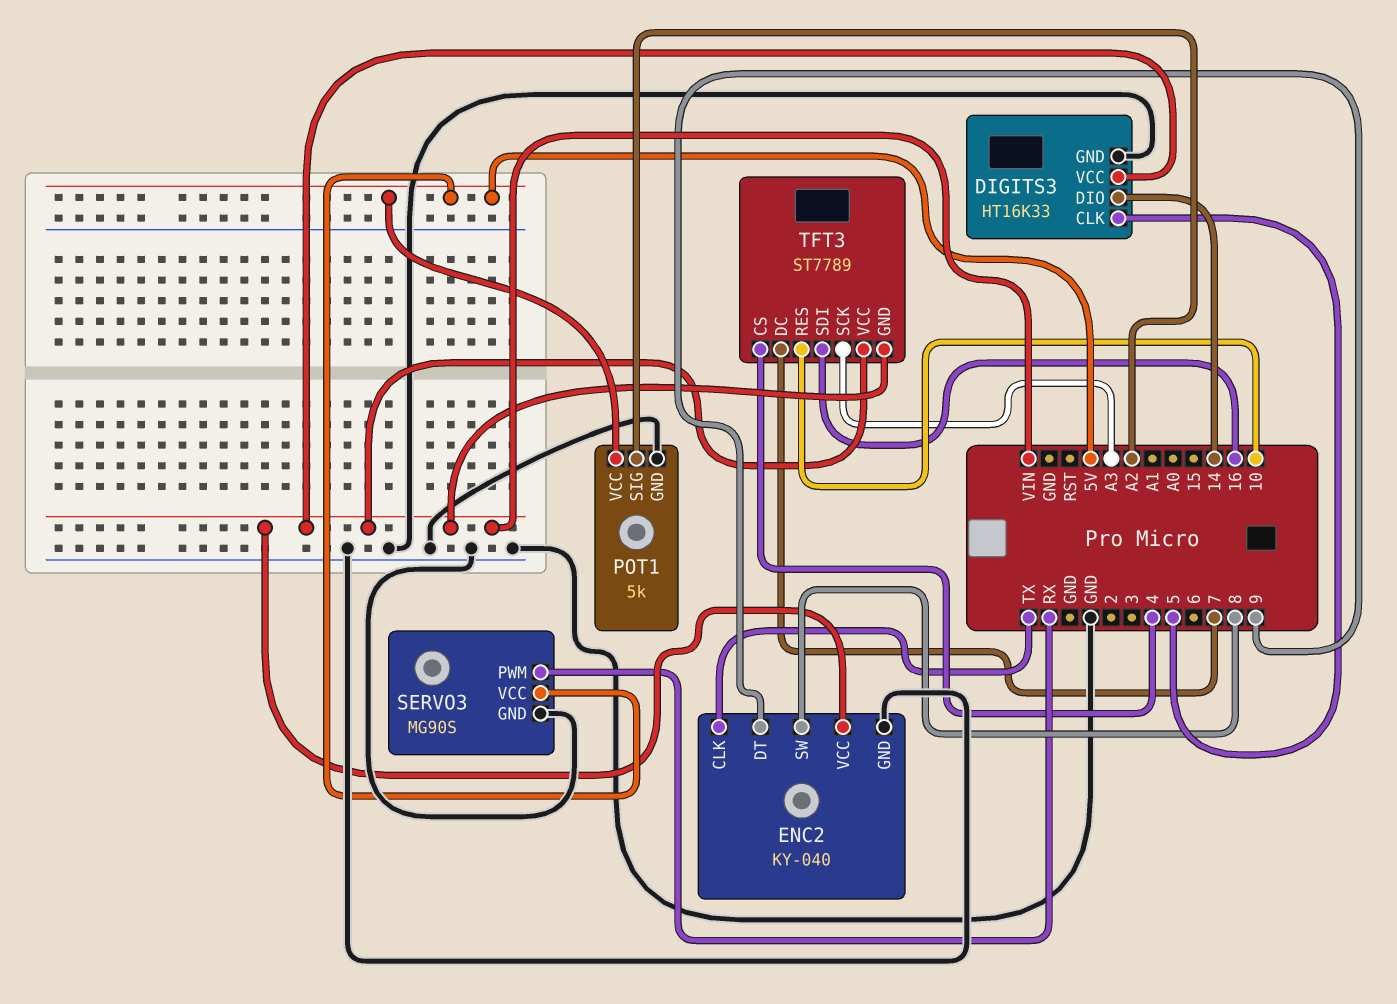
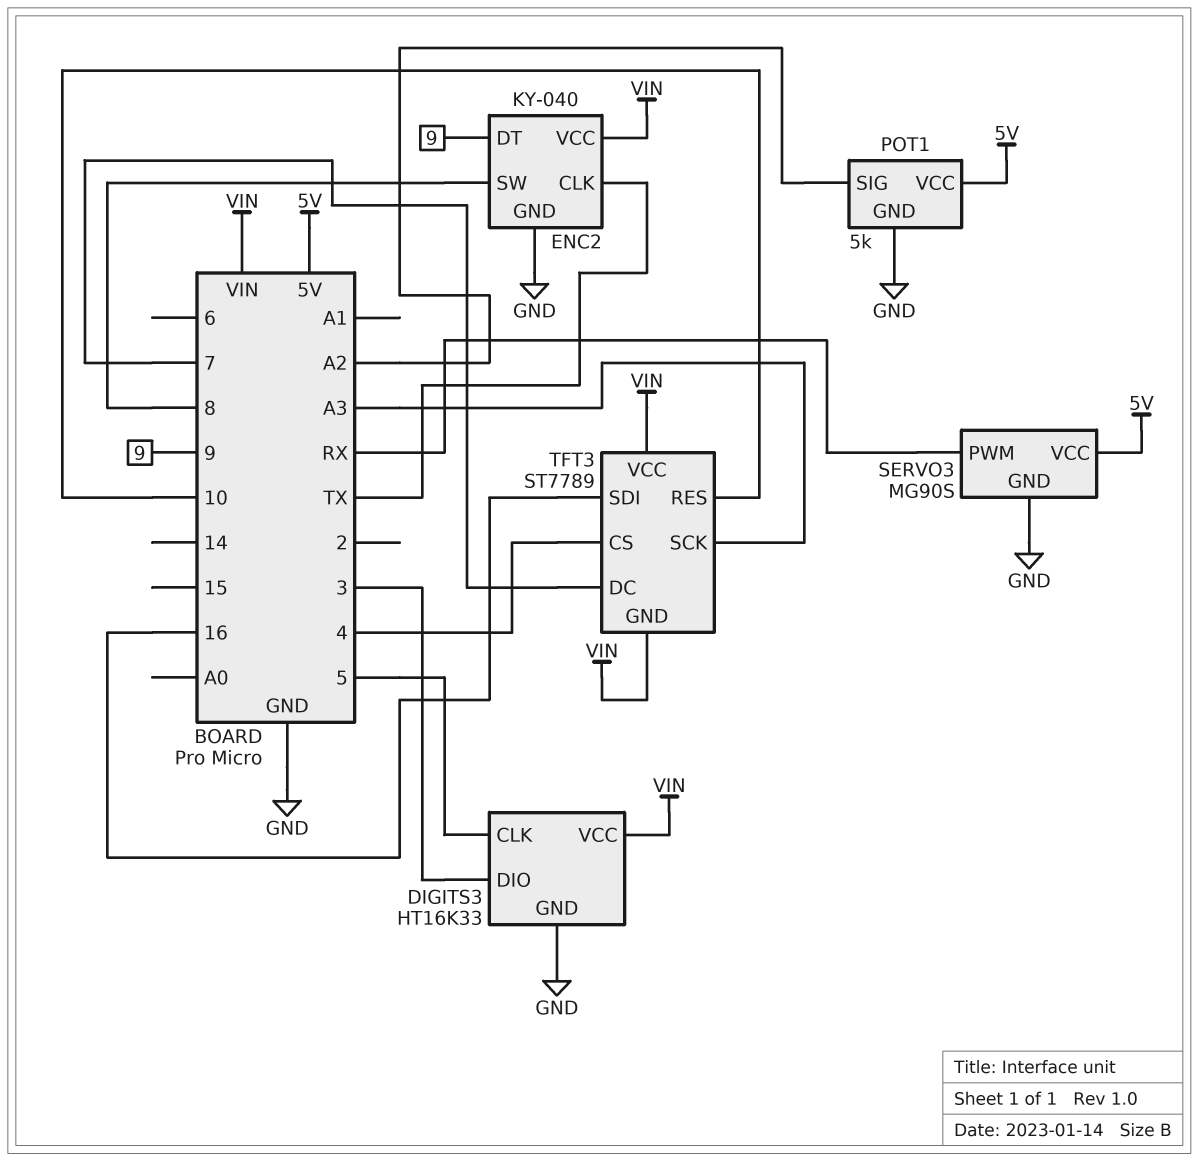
DIGITS3 pin DIO: 14 -> 3

